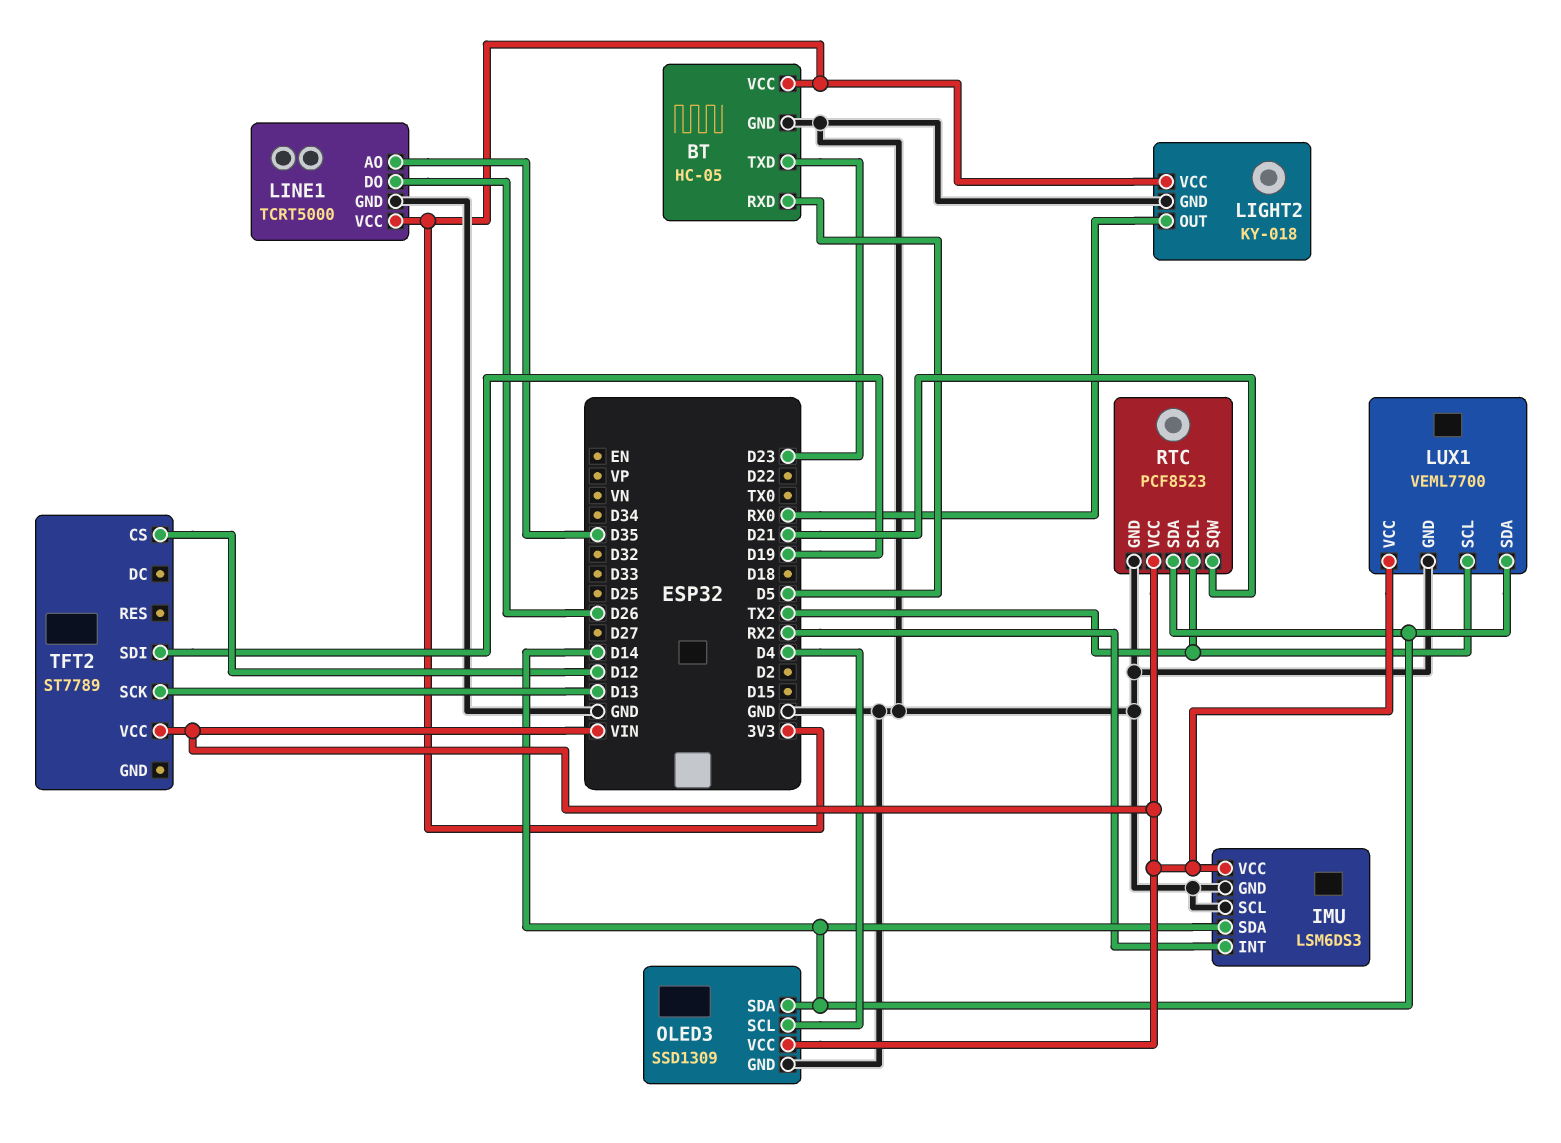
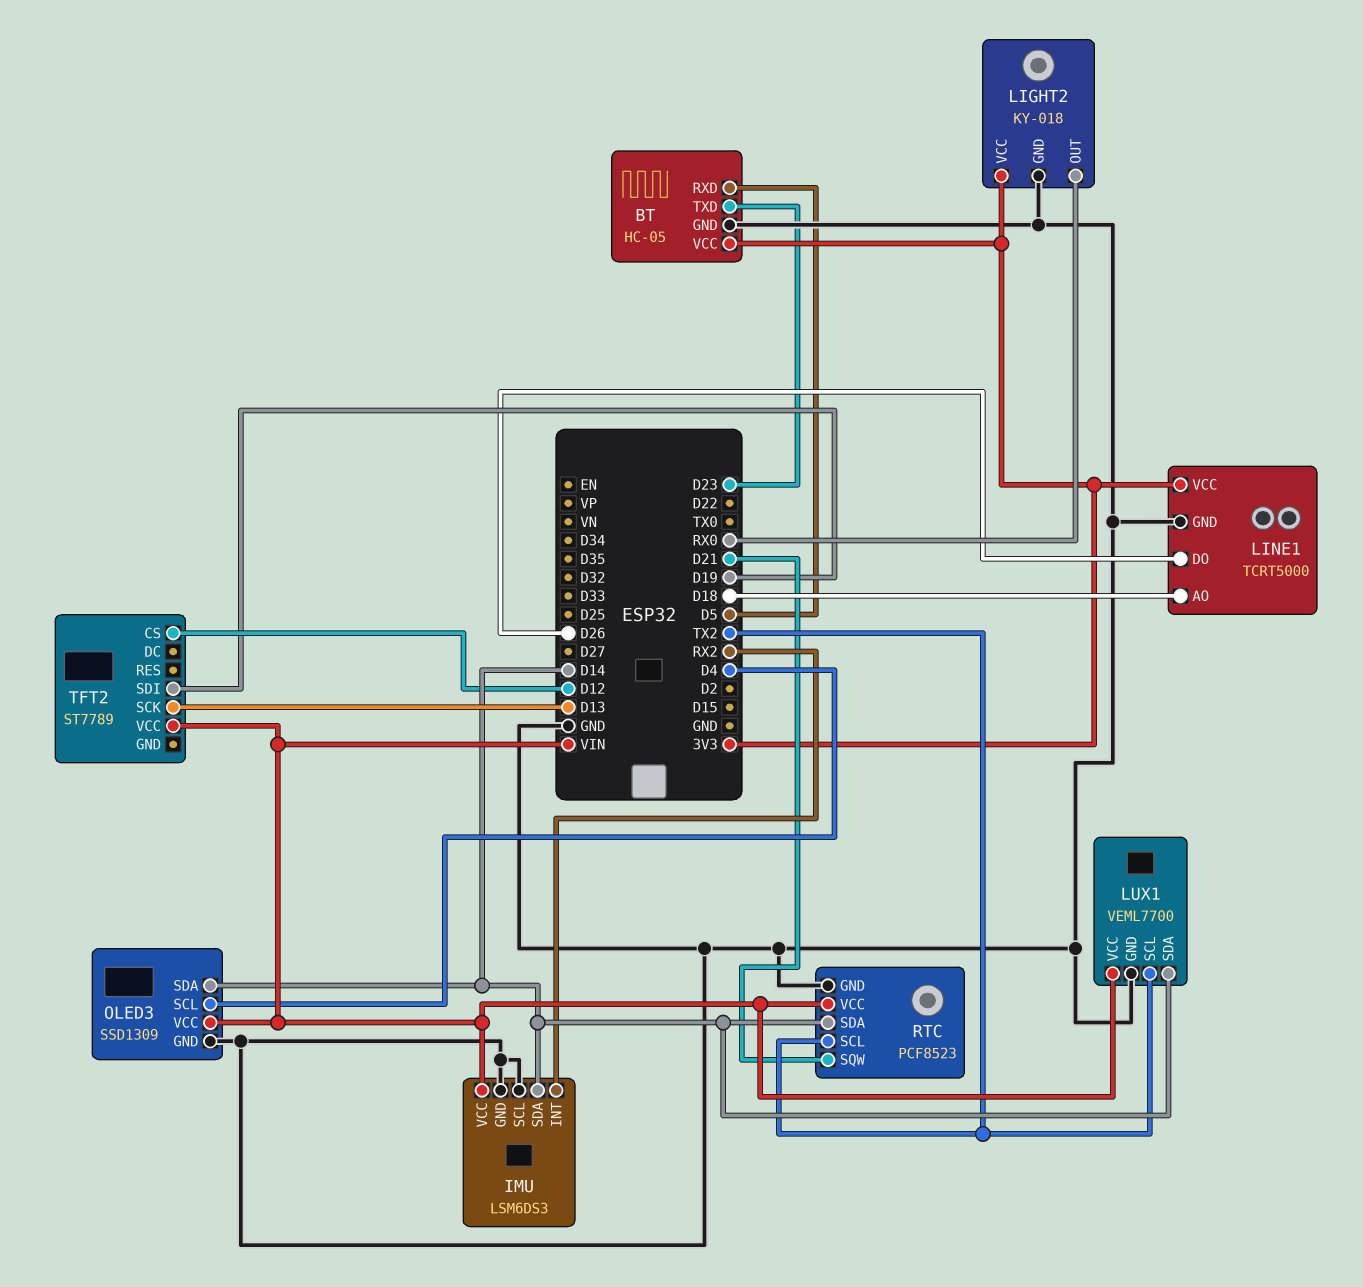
LINE1 pin AO: D35 -> D18

